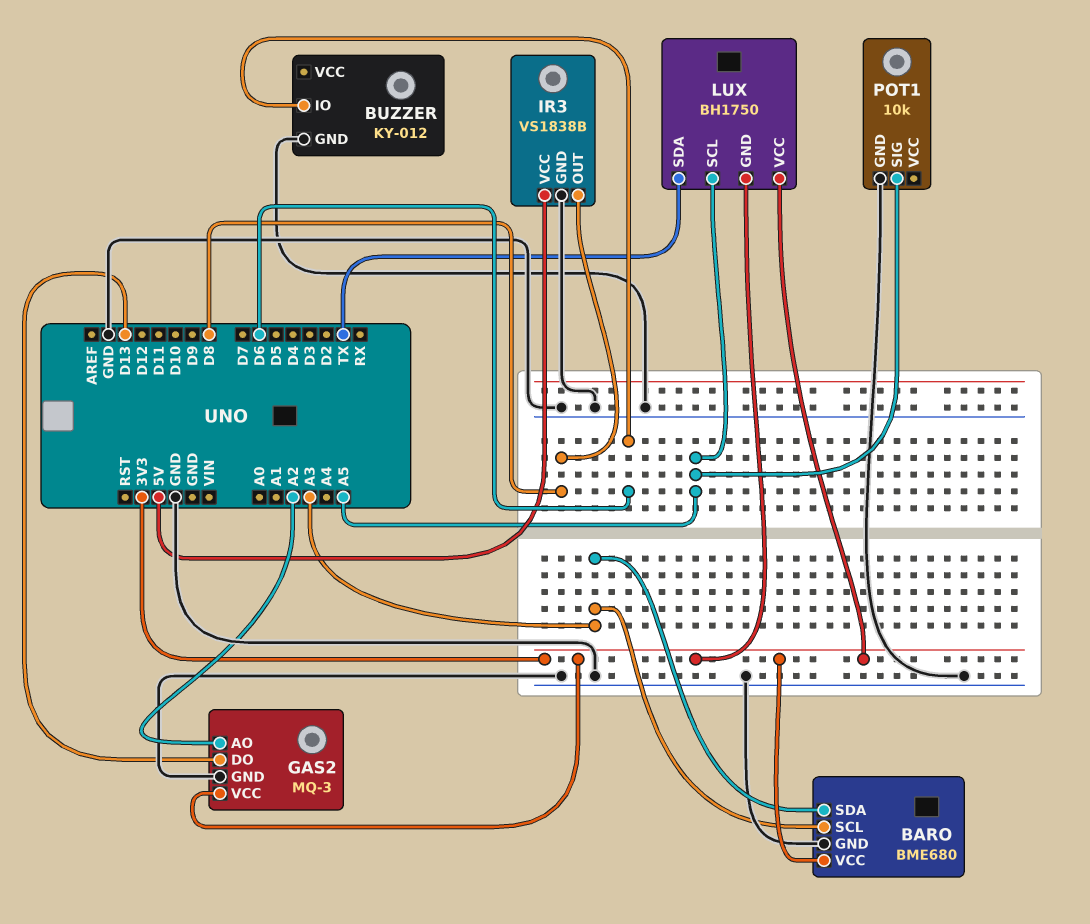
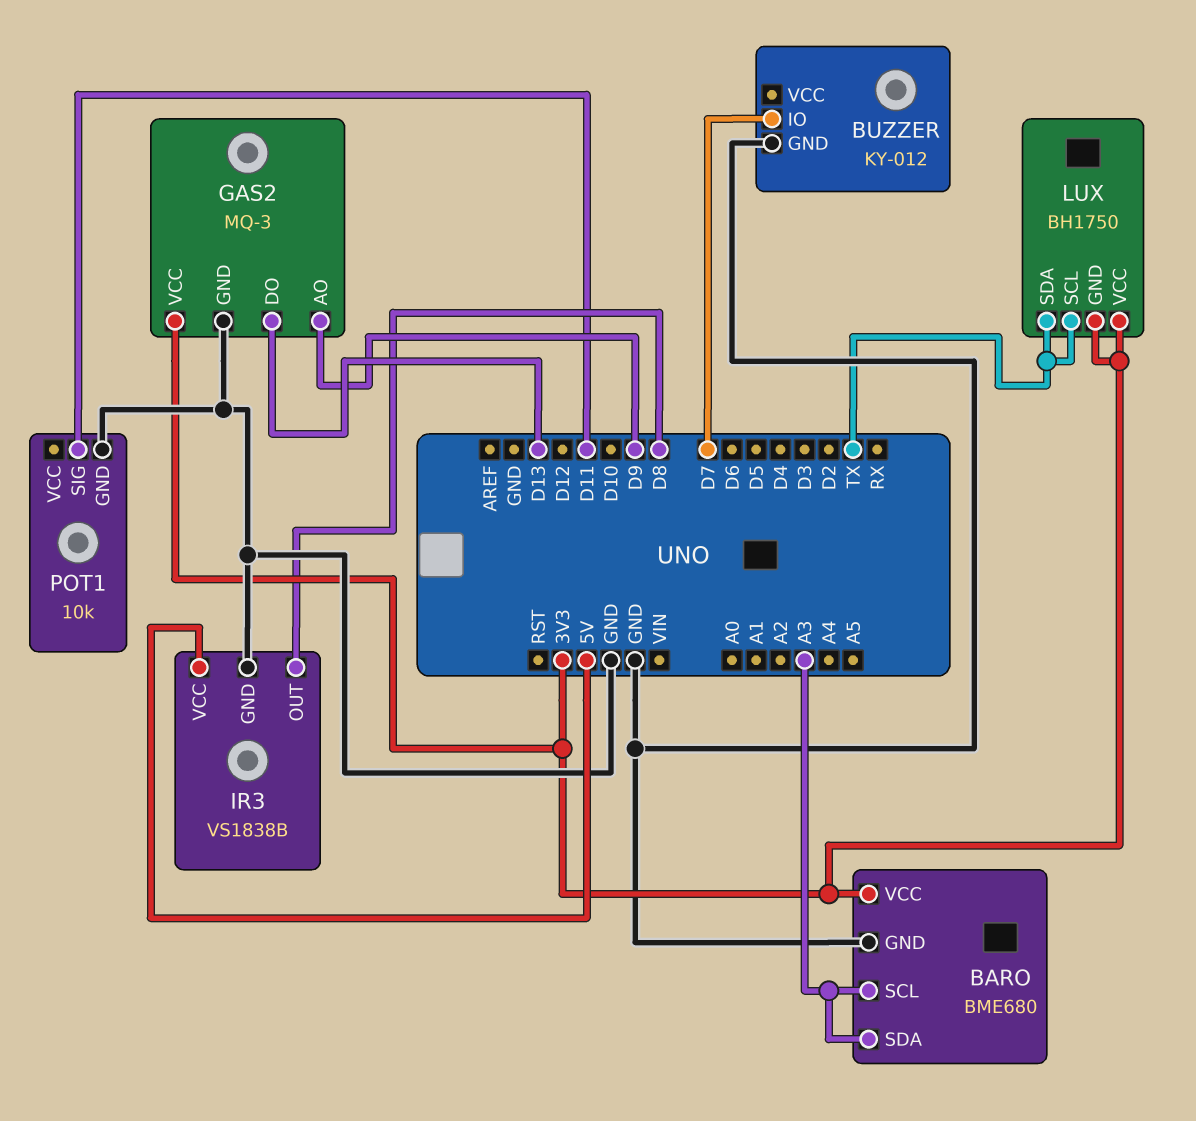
BUZZER pin IO: D6 -> D7
GAS2 pin AO: A2 -> D9
LUX pin SCL: A5 -> TX
POT1 pin SIG: A5 -> D11

